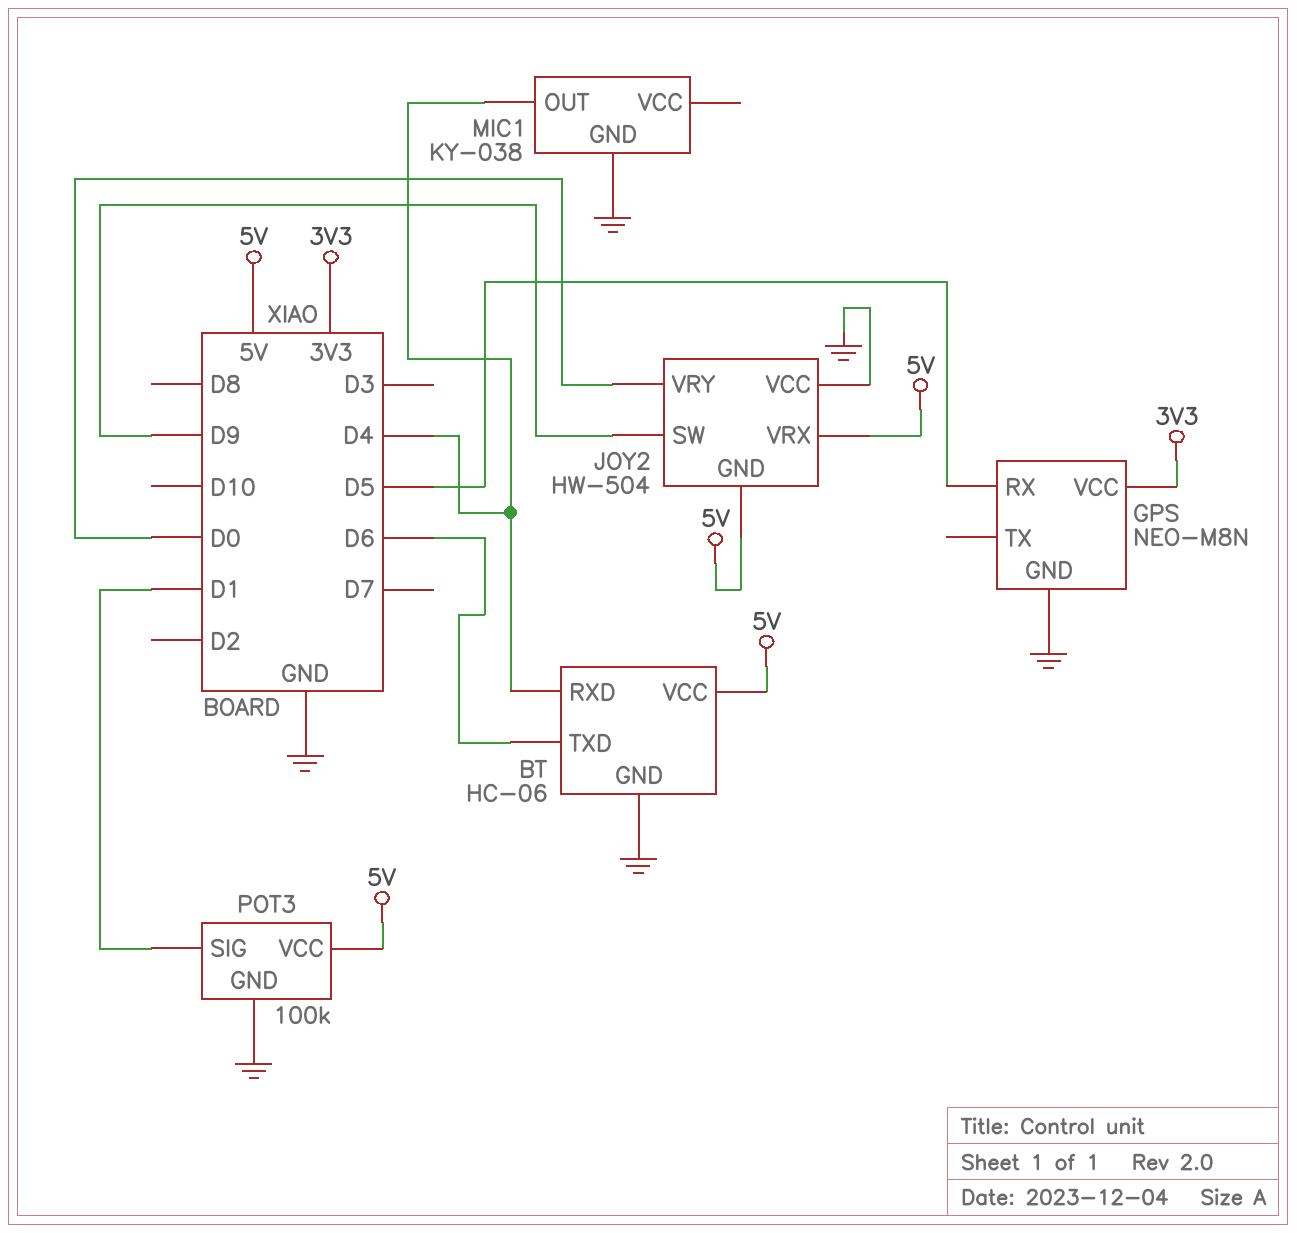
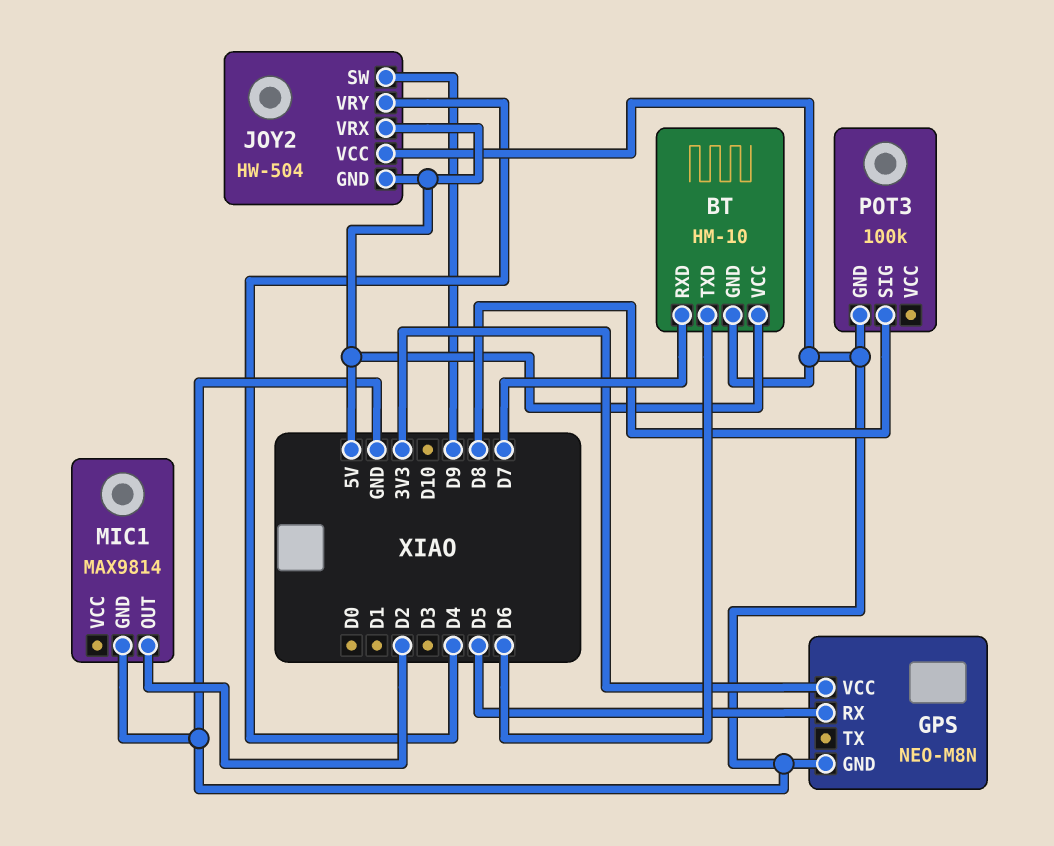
BT: HC-06 -> HM-10
BT pin RXD: D4 -> D7
JOY2 pin VRY: D0 -> D4
MIC1: KY-038 -> MAX9814
MIC1 pin OUT: D4 -> D2
POT3 pin SIG: D1 -> D8
POT3 pin VCC: 5V -> none

